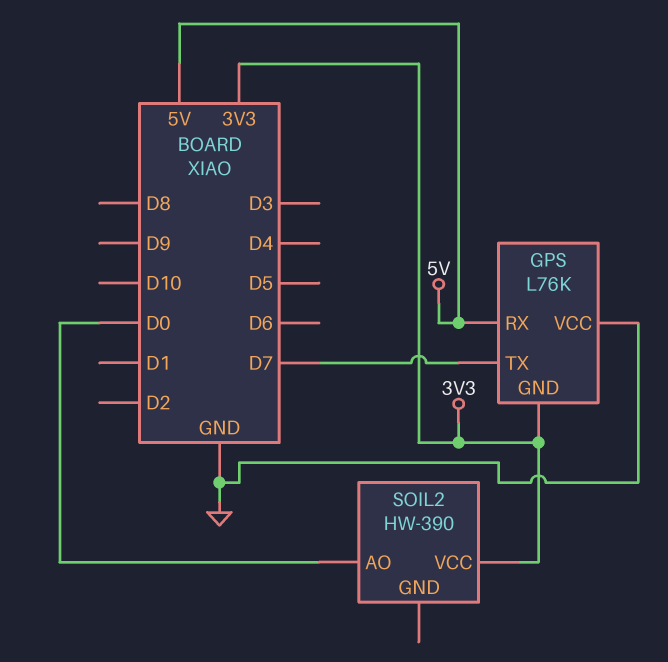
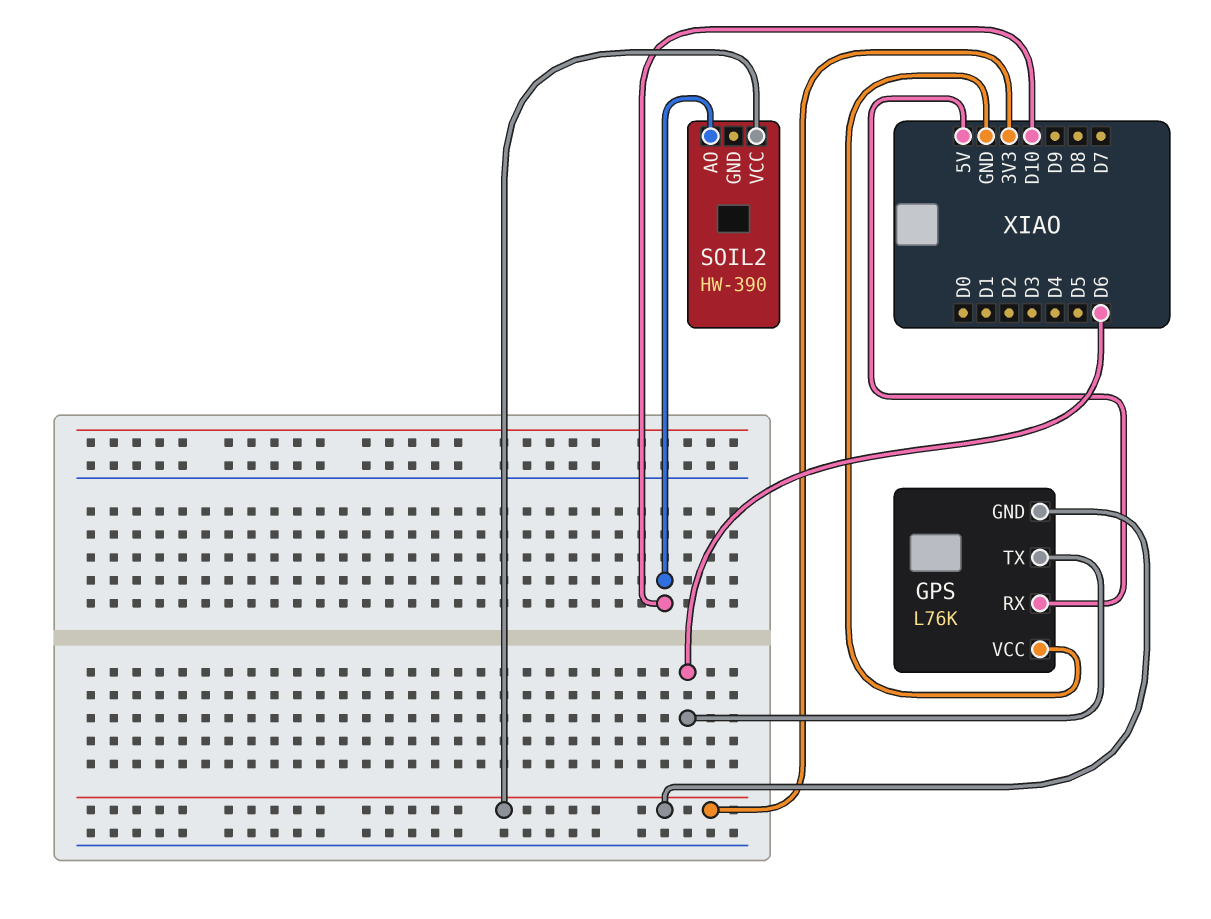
GPS pin TX: D7 -> D6
SOIL2 pin AO: D0 -> D10

